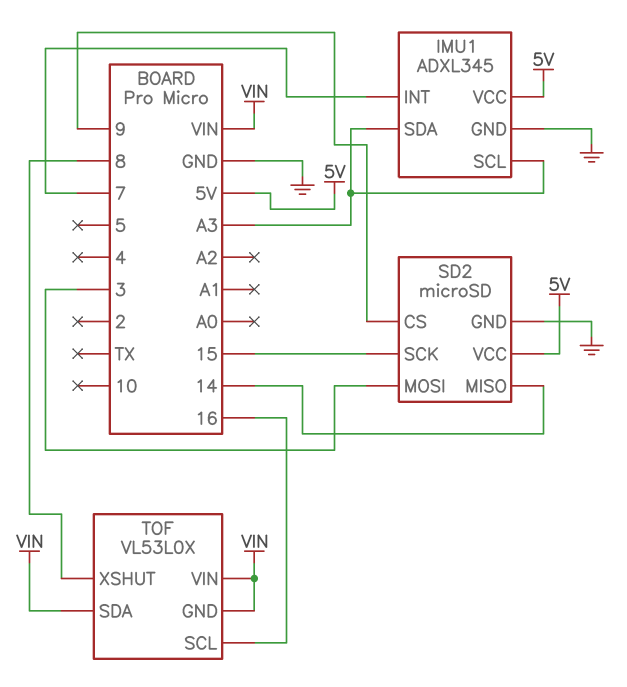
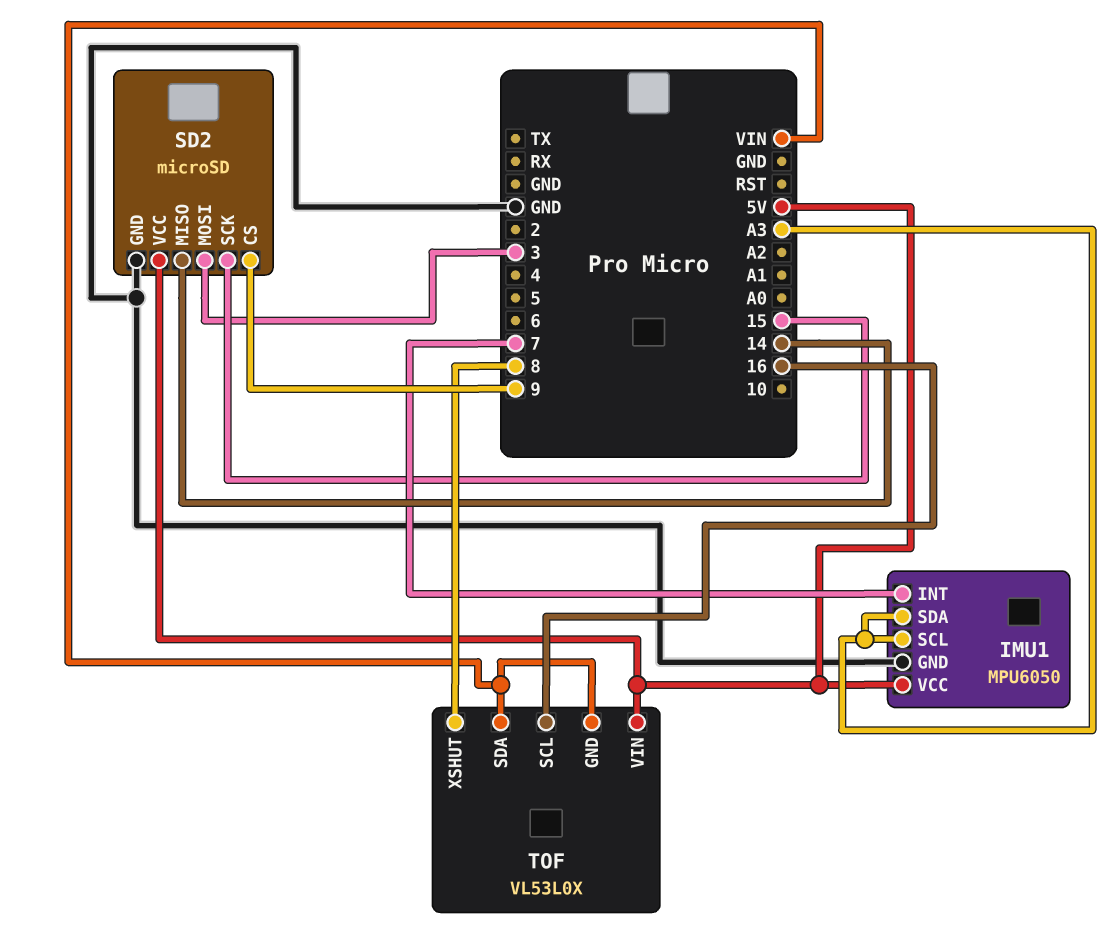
IMU1: ADXL345 -> MPU6050
TOF pin VIN: VIN -> 5V

